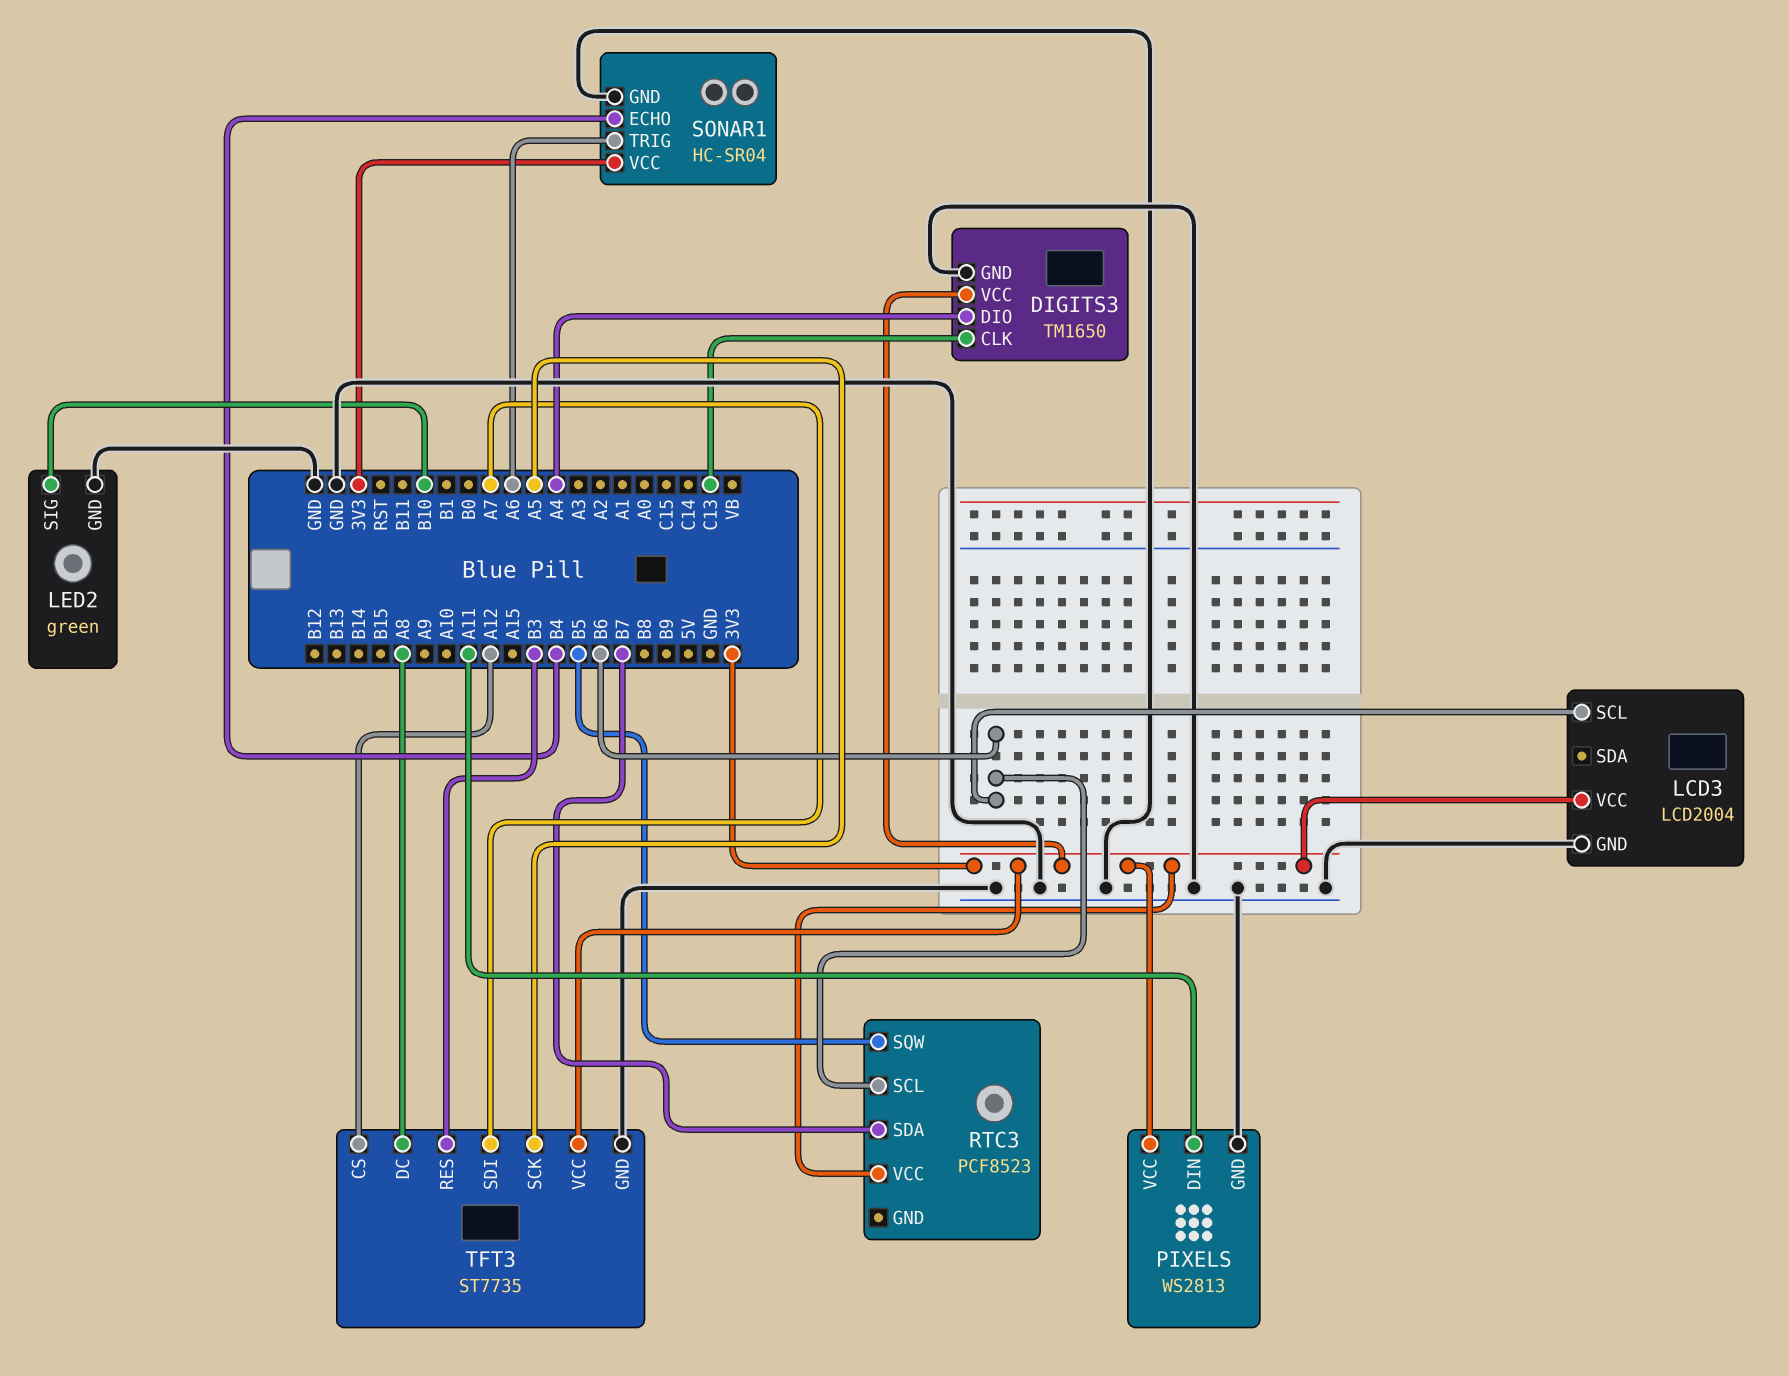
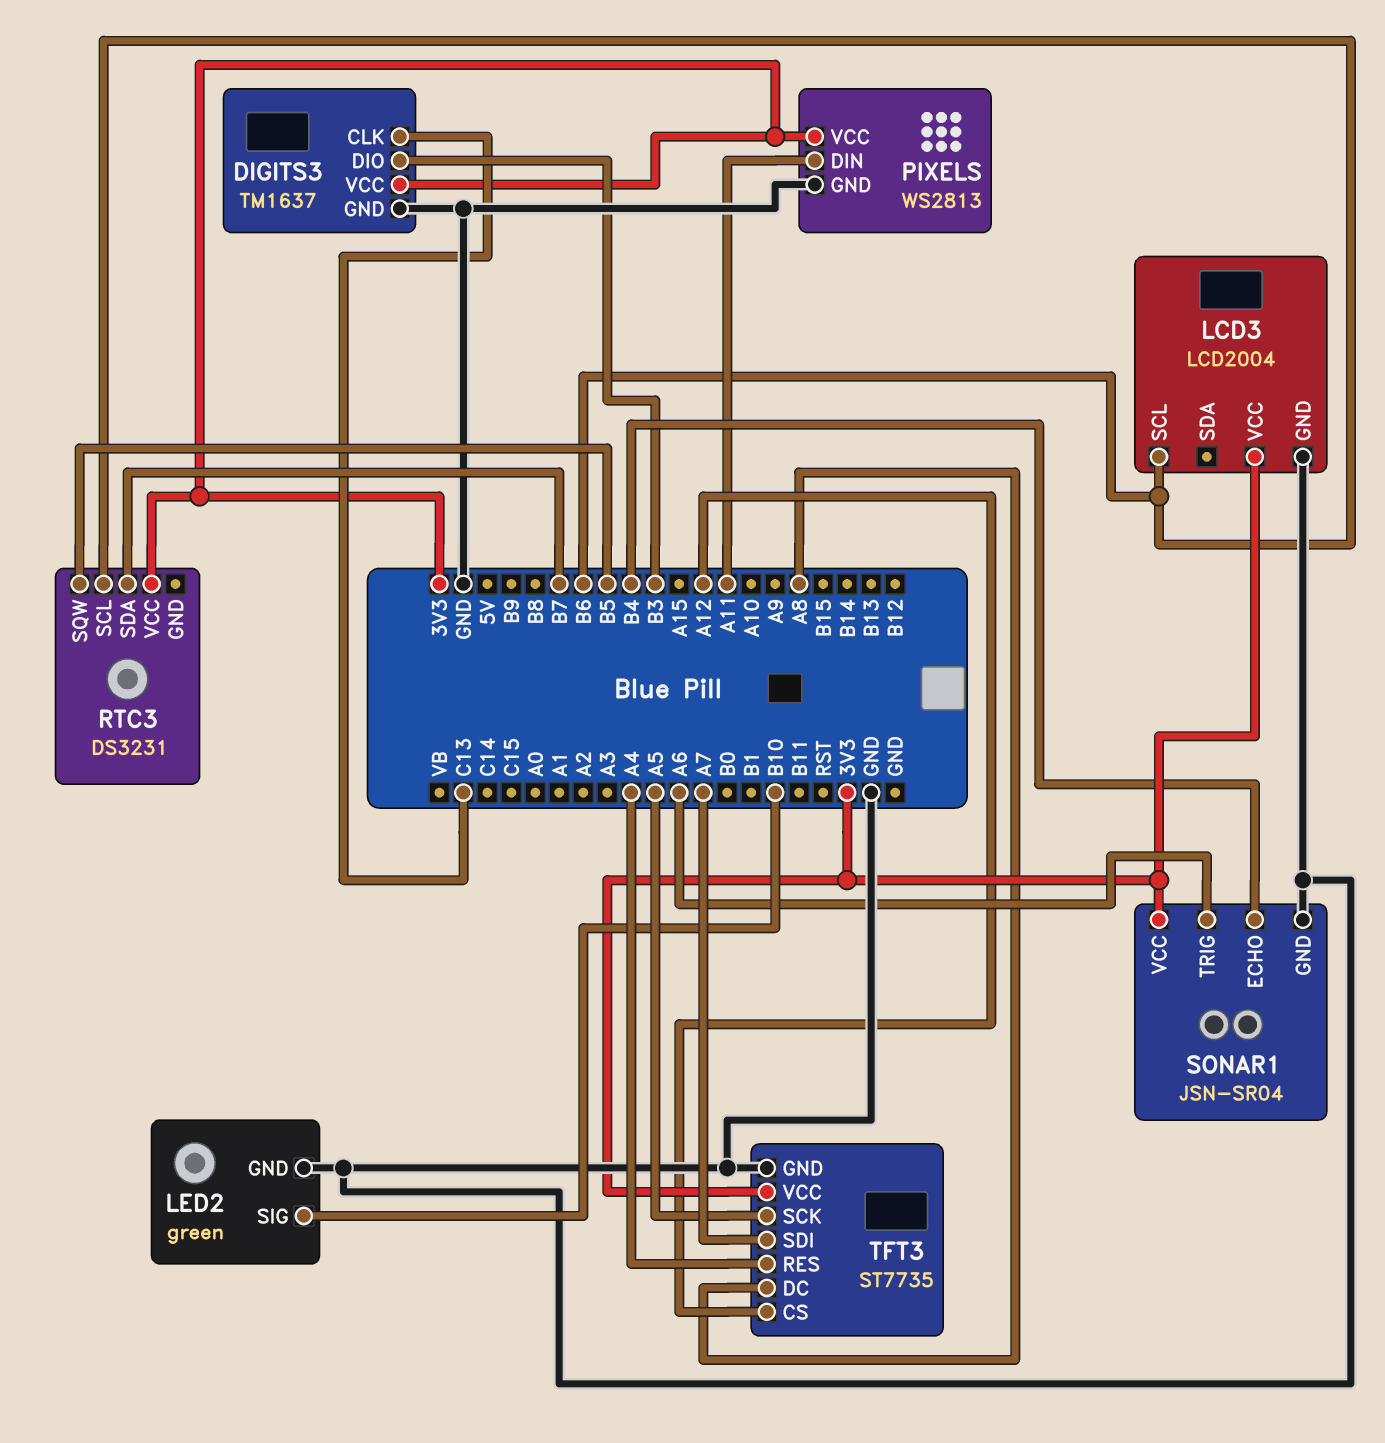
DIGITS3: TM1650 -> TM1637
DIGITS3 pin DIO: A4 -> B3
RTC3: PCF8523 -> DS3231
SONAR1: HC-SR04 -> JSN-SR04
TFT3 pin RES: B3 -> A4

